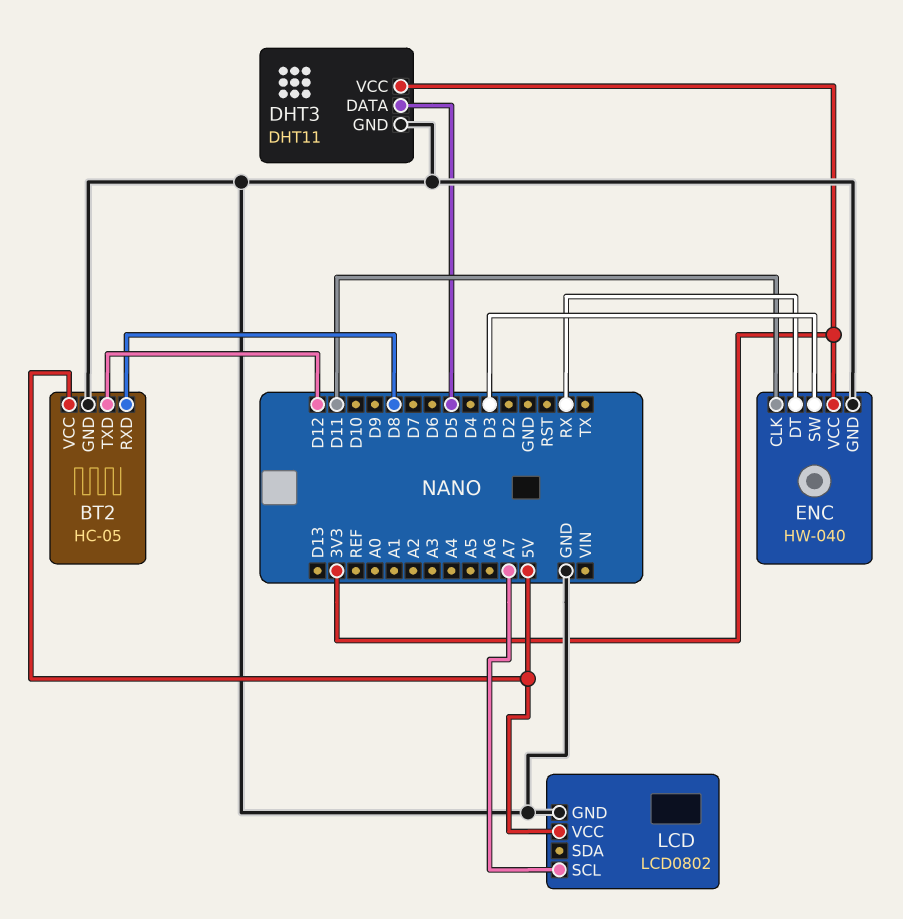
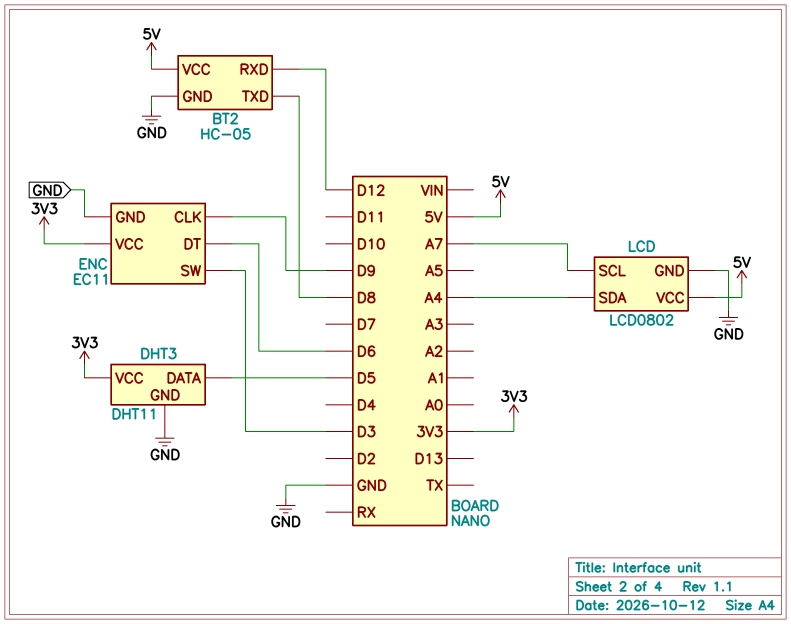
BT2 pin RXD: D8 -> D12
BT2 pin TXD: D12 -> D8
ENC: HW-040 -> EC11
ENC pin CLK: D11 -> D9
ENC pin DT: RX -> D6
LCD pin SDA: none -> A4

